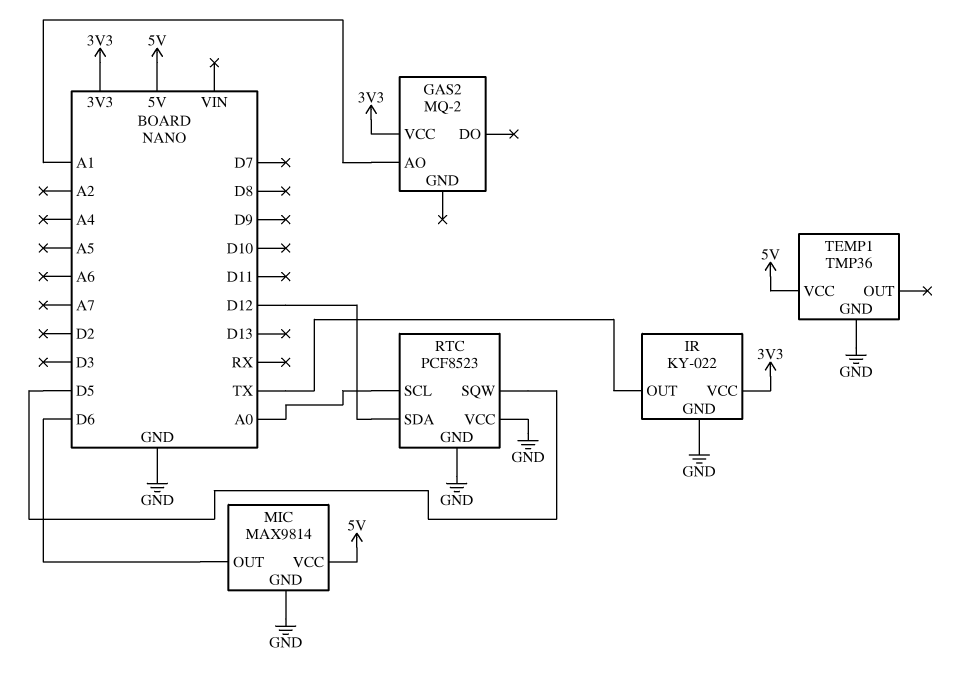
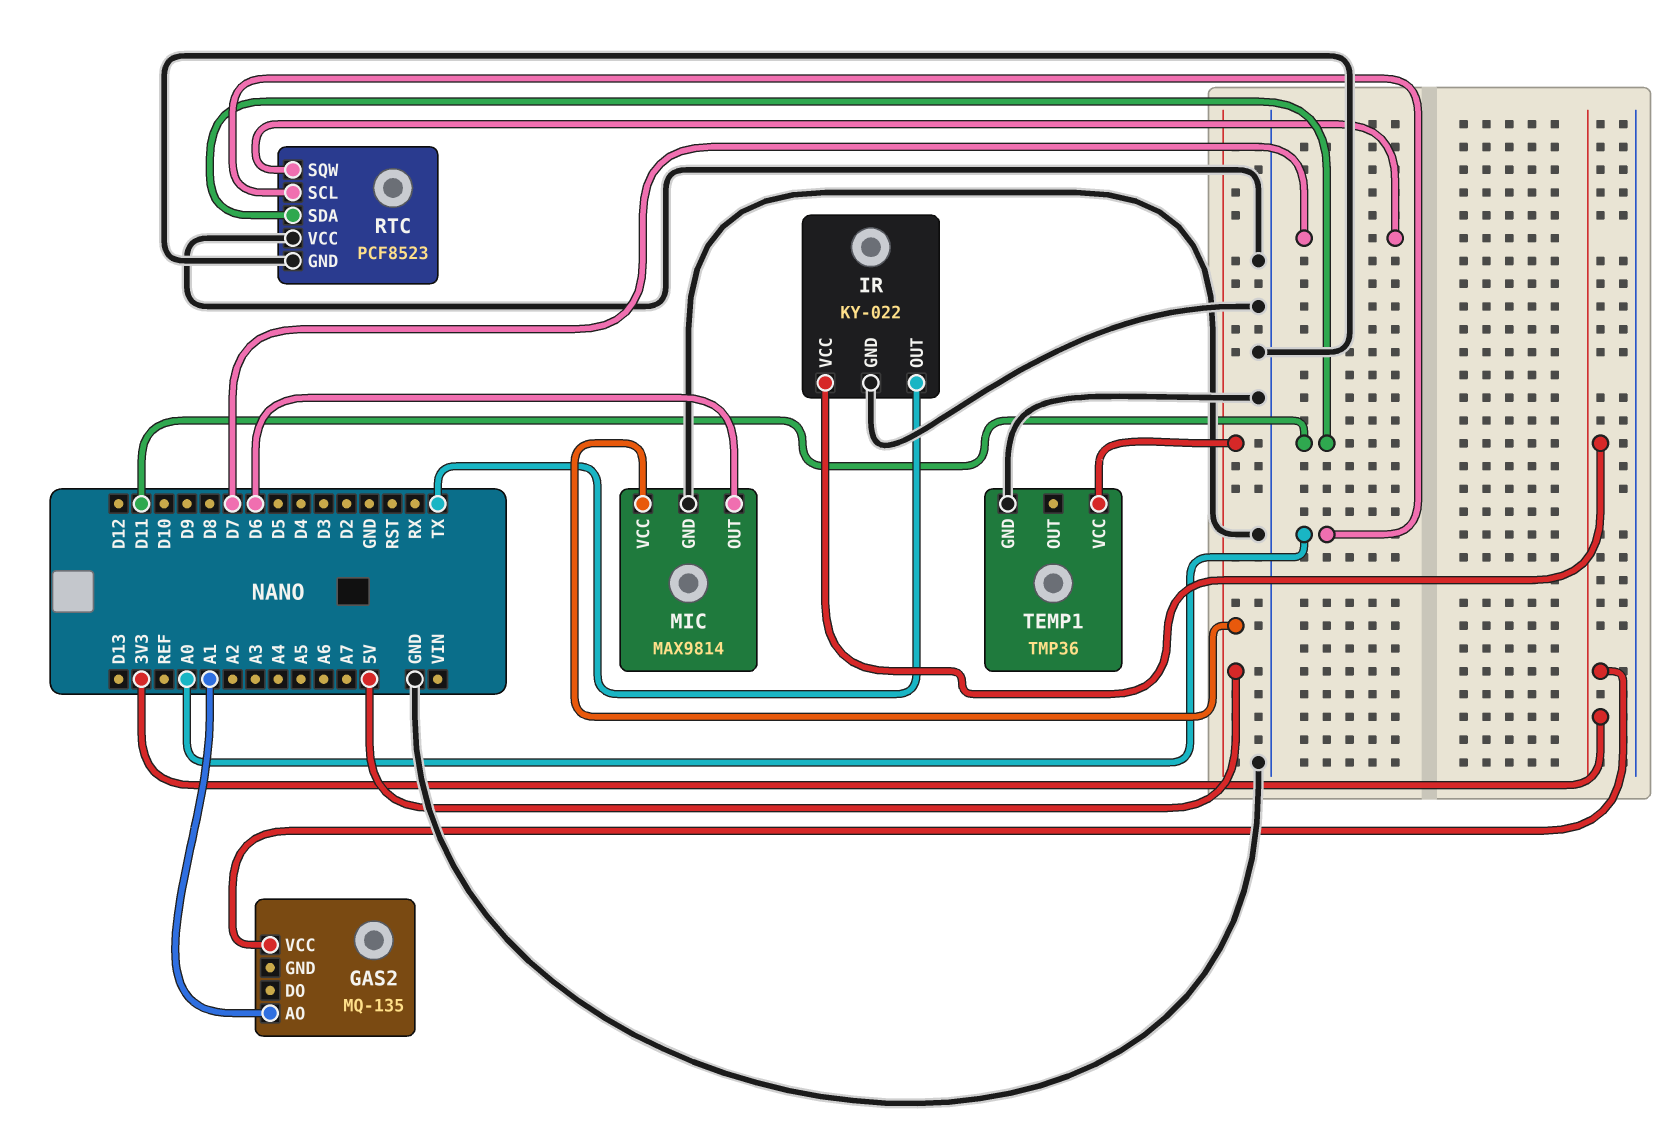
GAS2: MQ-2 -> MQ-135
RTC pin SDA: D12 -> D11
RTC pin SQW: D5 -> D7

